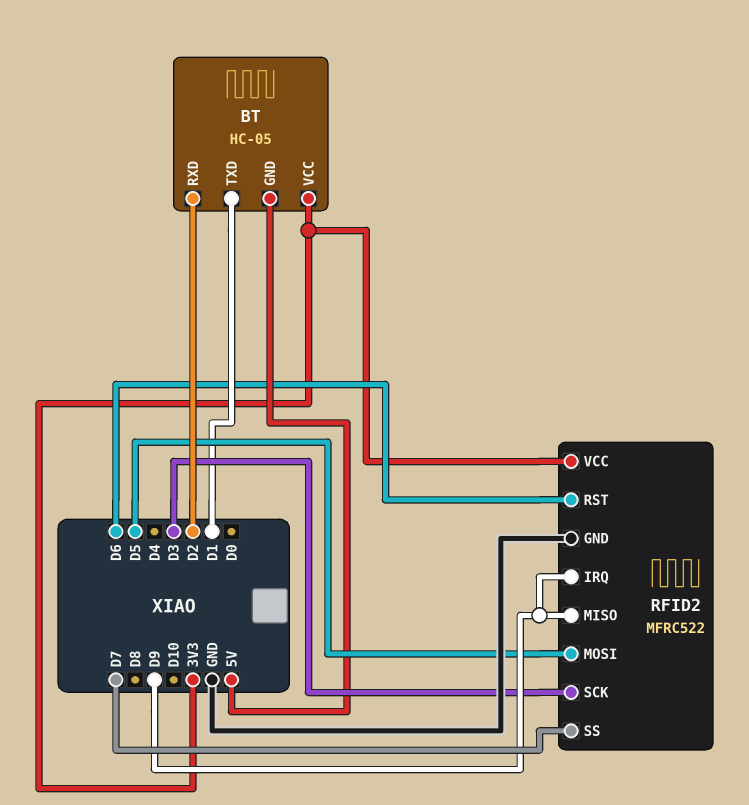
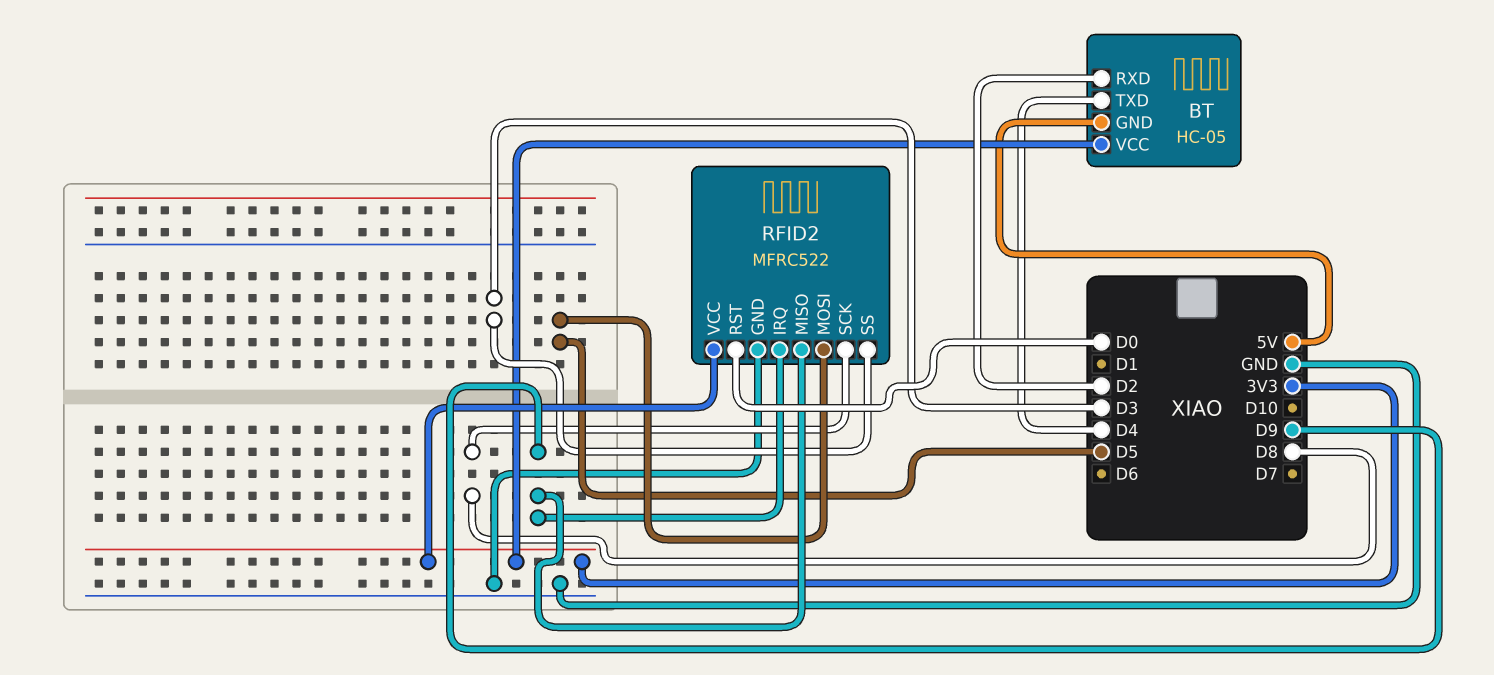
BT pin TXD: D1 -> D4
RFID2 pin RST: D6 -> D0
RFID2 pin SCK: D3 -> D8
RFID2 pin SS: D7 -> D3

